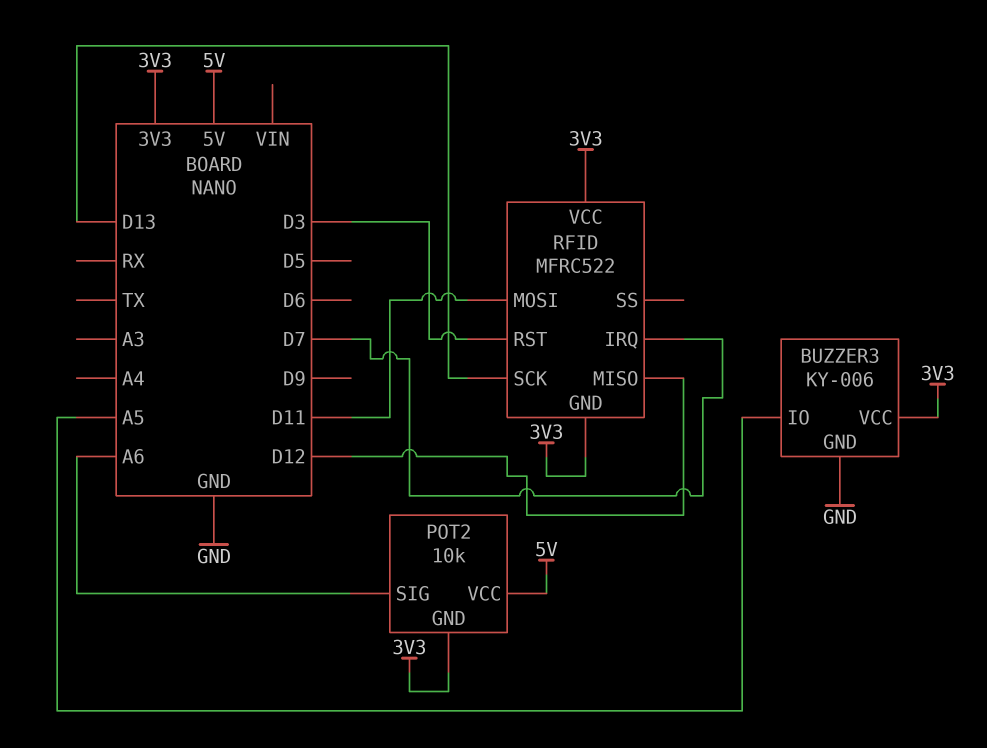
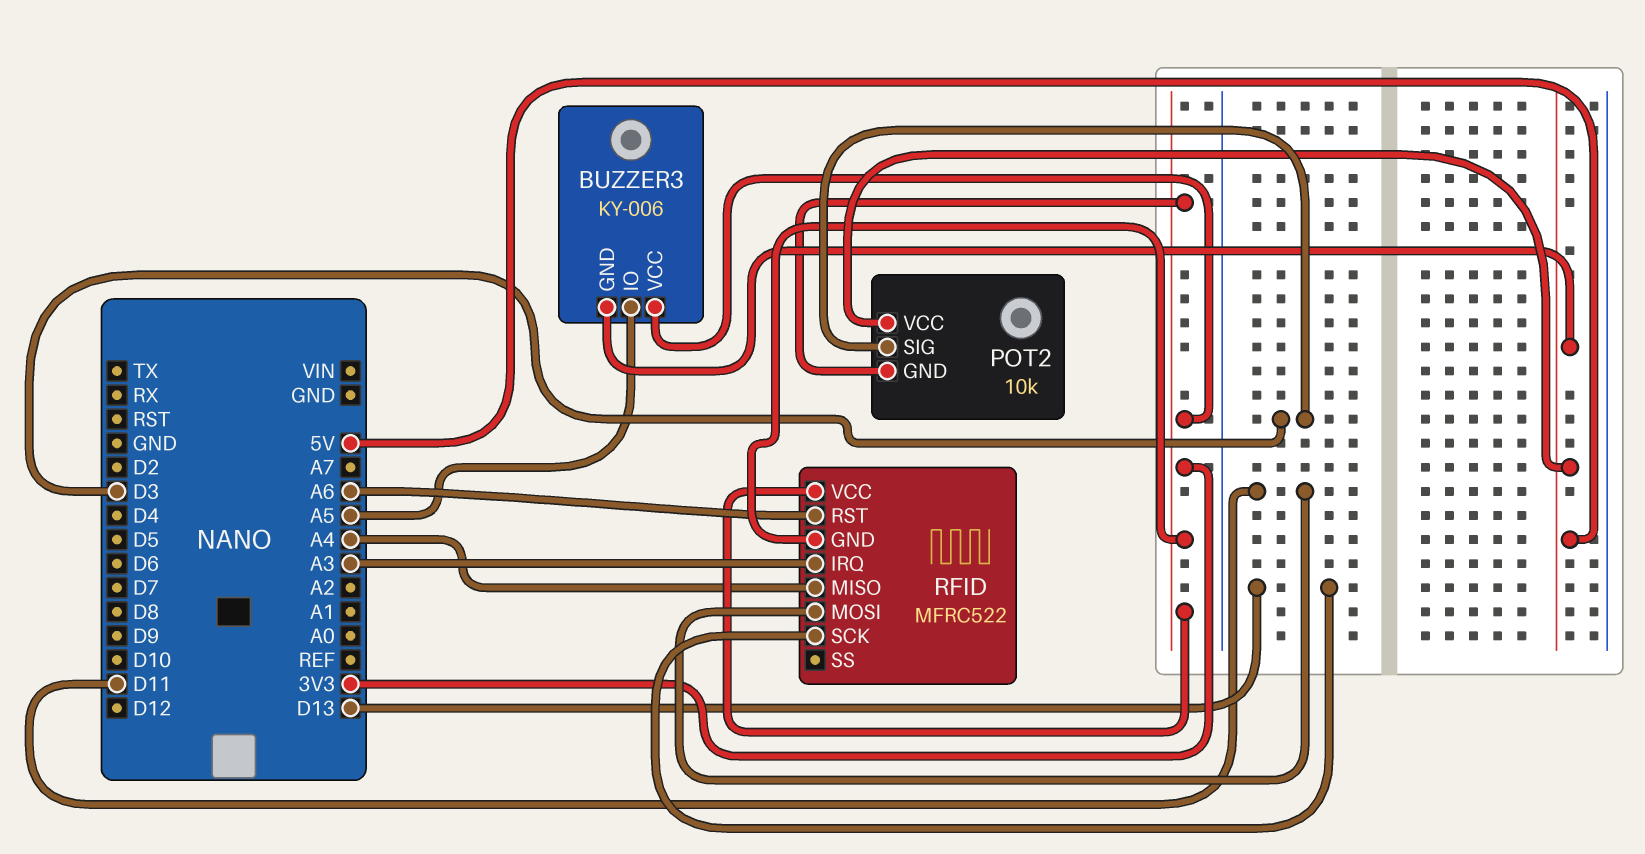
BUZZER3 pin GND: GND -> 5V
POT2 pin SIG: A6 -> D3
RFID pin IRQ: D7 -> A3
RFID pin MISO: D12 -> A4
RFID pin RST: D3 -> A6

